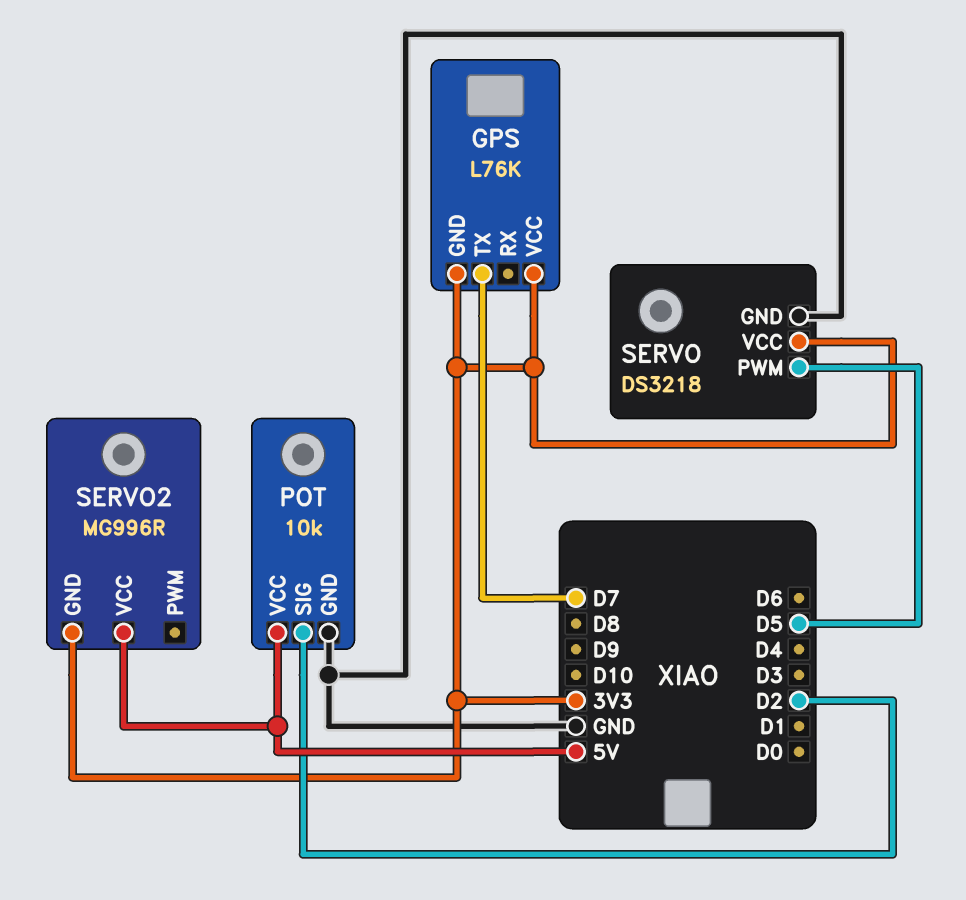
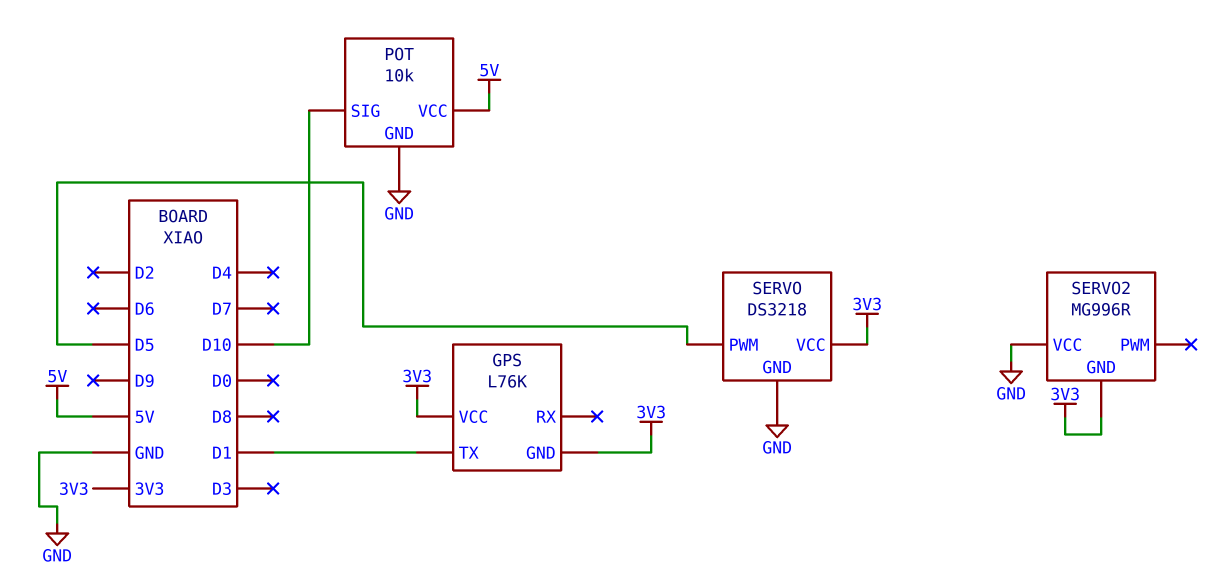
GPS pin TX: D7 -> D1
POT pin SIG: D2 -> D10
SERVO2 pin VCC: 5V -> GND

